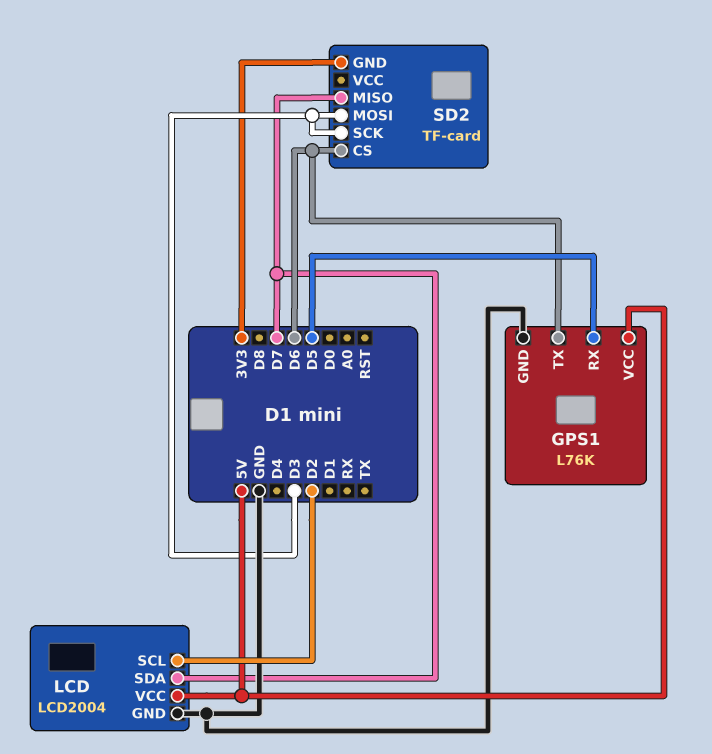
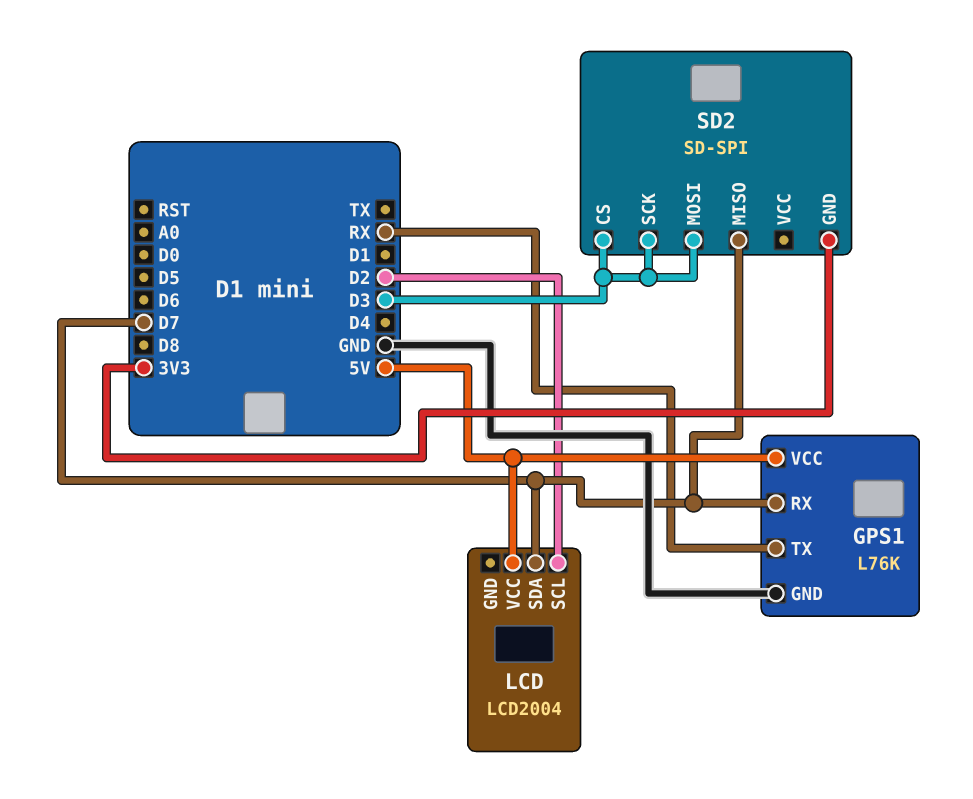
GPS1 pin RX: D5 -> D7
GPS1 pin TX: D6 -> RX
LCD pin GND: GND -> none
SD2: TF-card -> SD-SPI
SD2 pin CS: D6 -> D3

